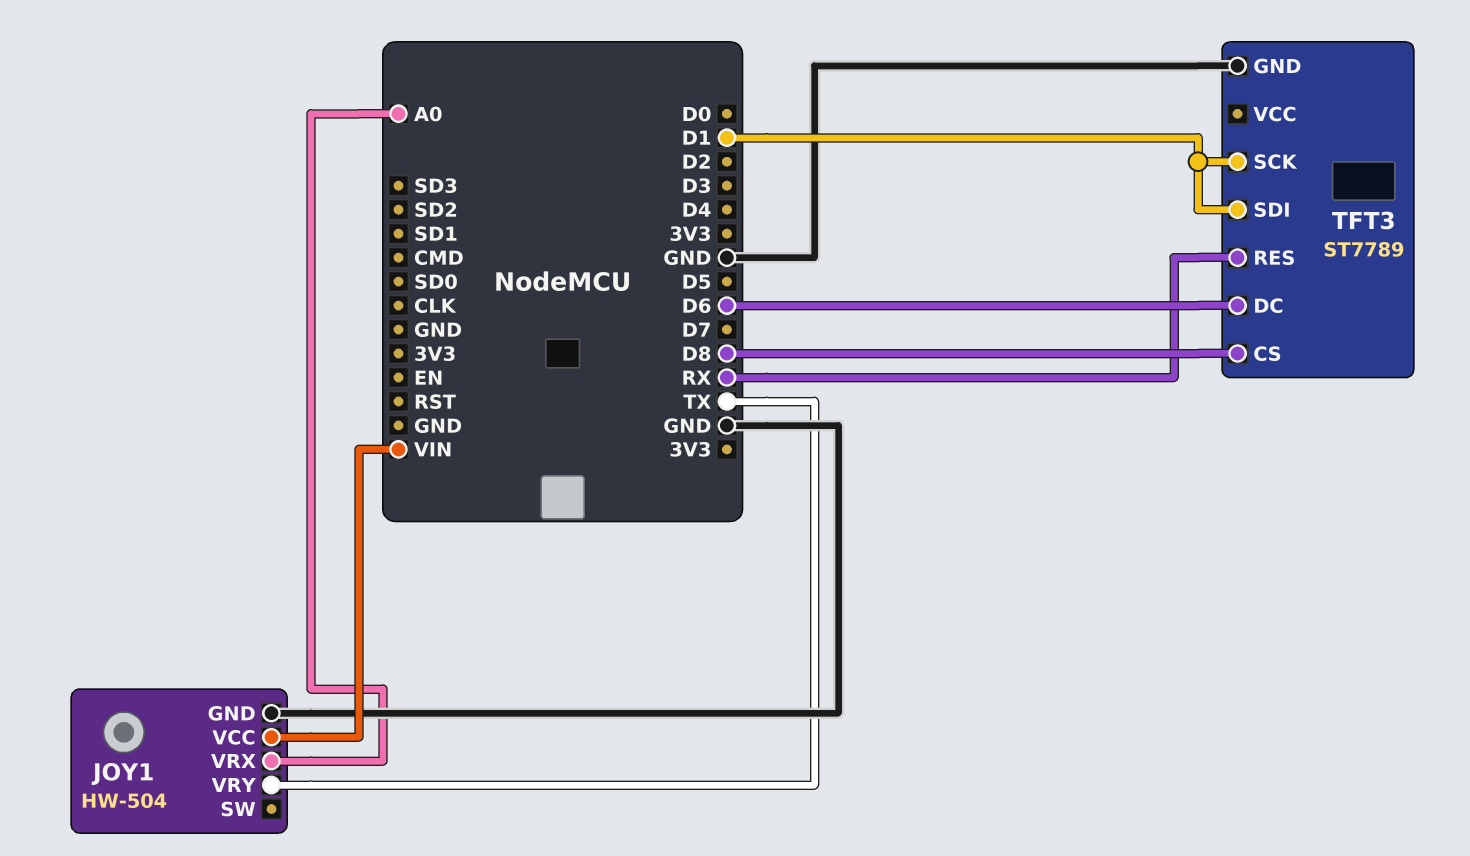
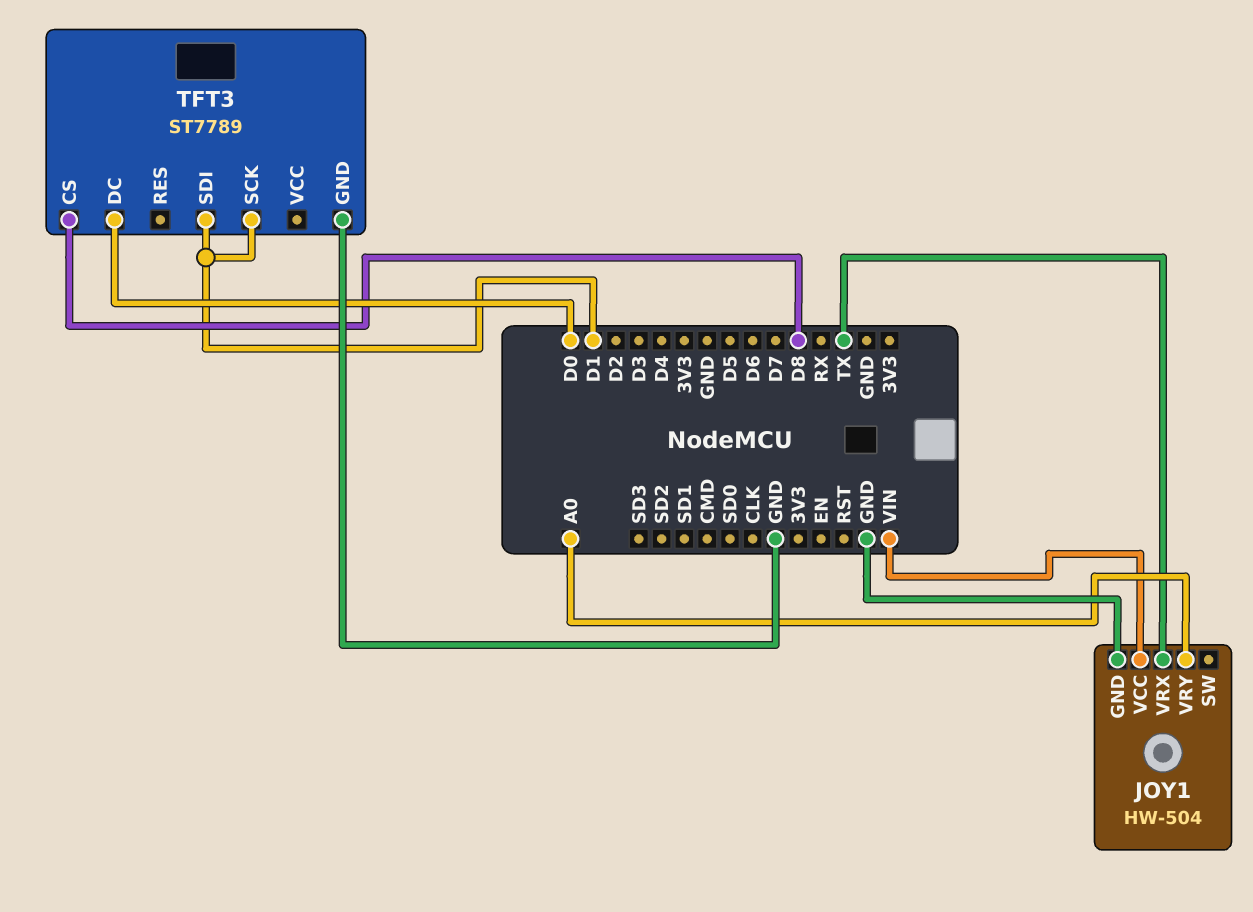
JOY1 pin VRX: A0 -> TX
JOY1 pin VRY: TX -> A0
TFT3 pin DC: D6 -> D0
TFT3 pin RES: RX -> none

